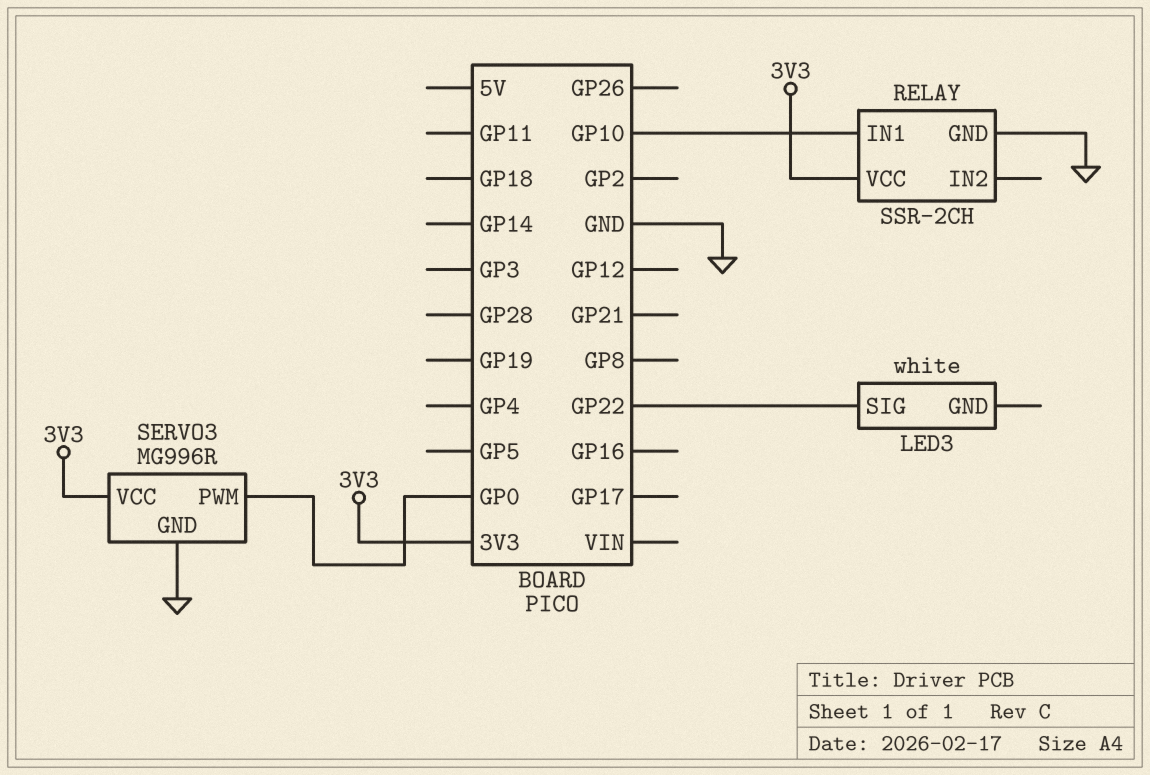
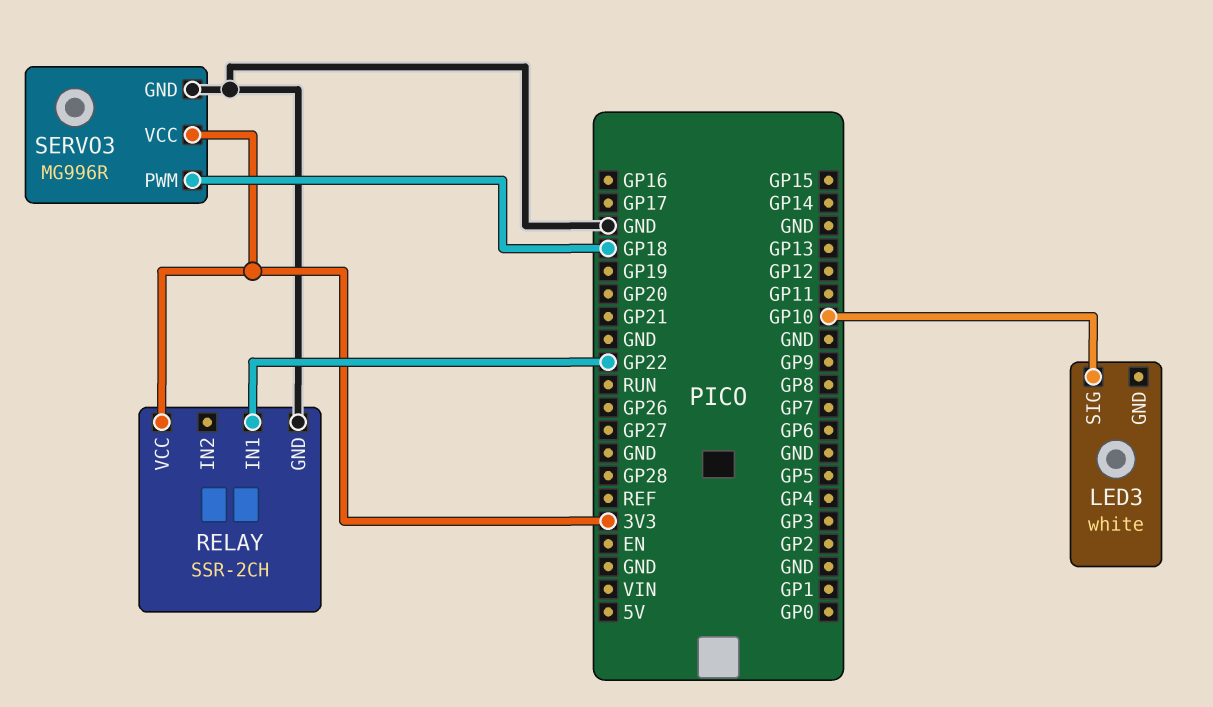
LED3 pin SIG: GP22 -> GP10
RELAY pin IN1: GP10 -> GP22
SERVO3 pin PWM: GP0 -> GP18

